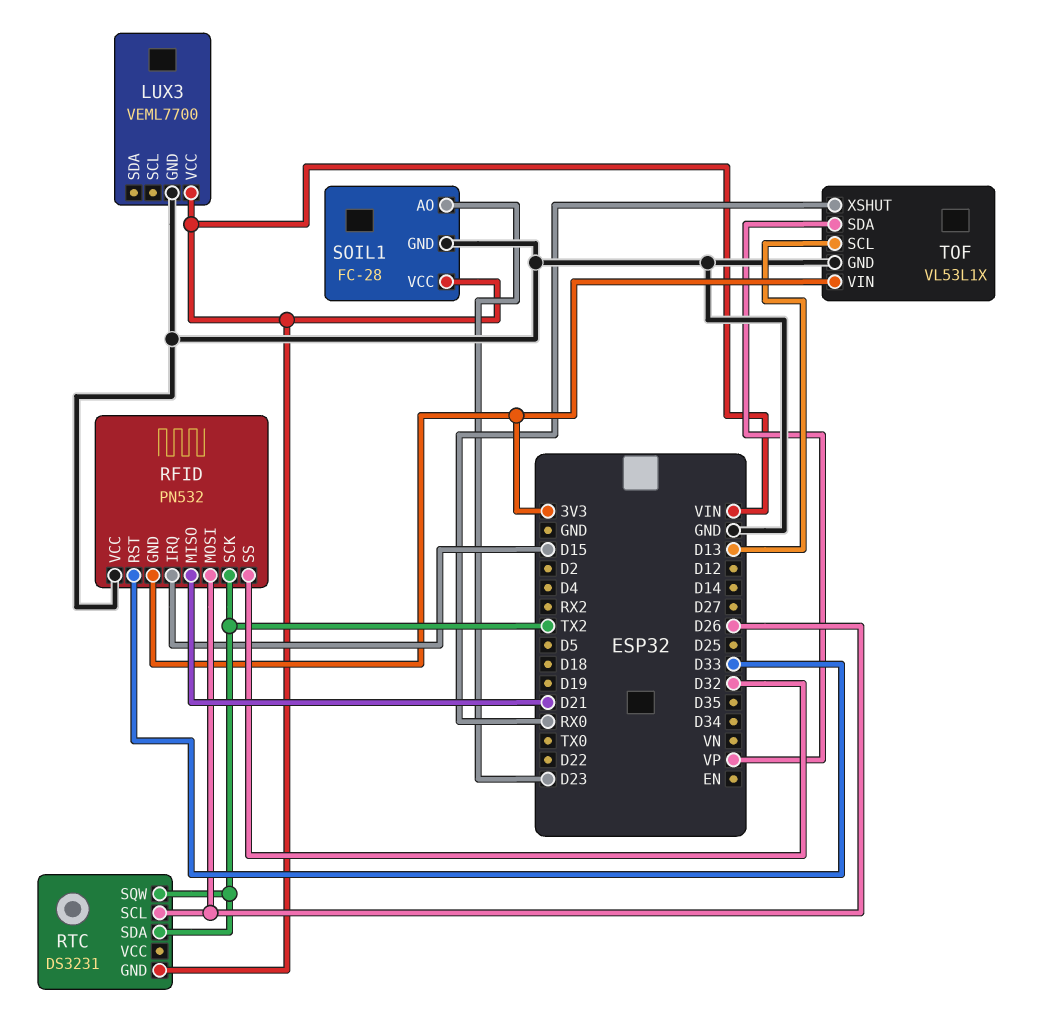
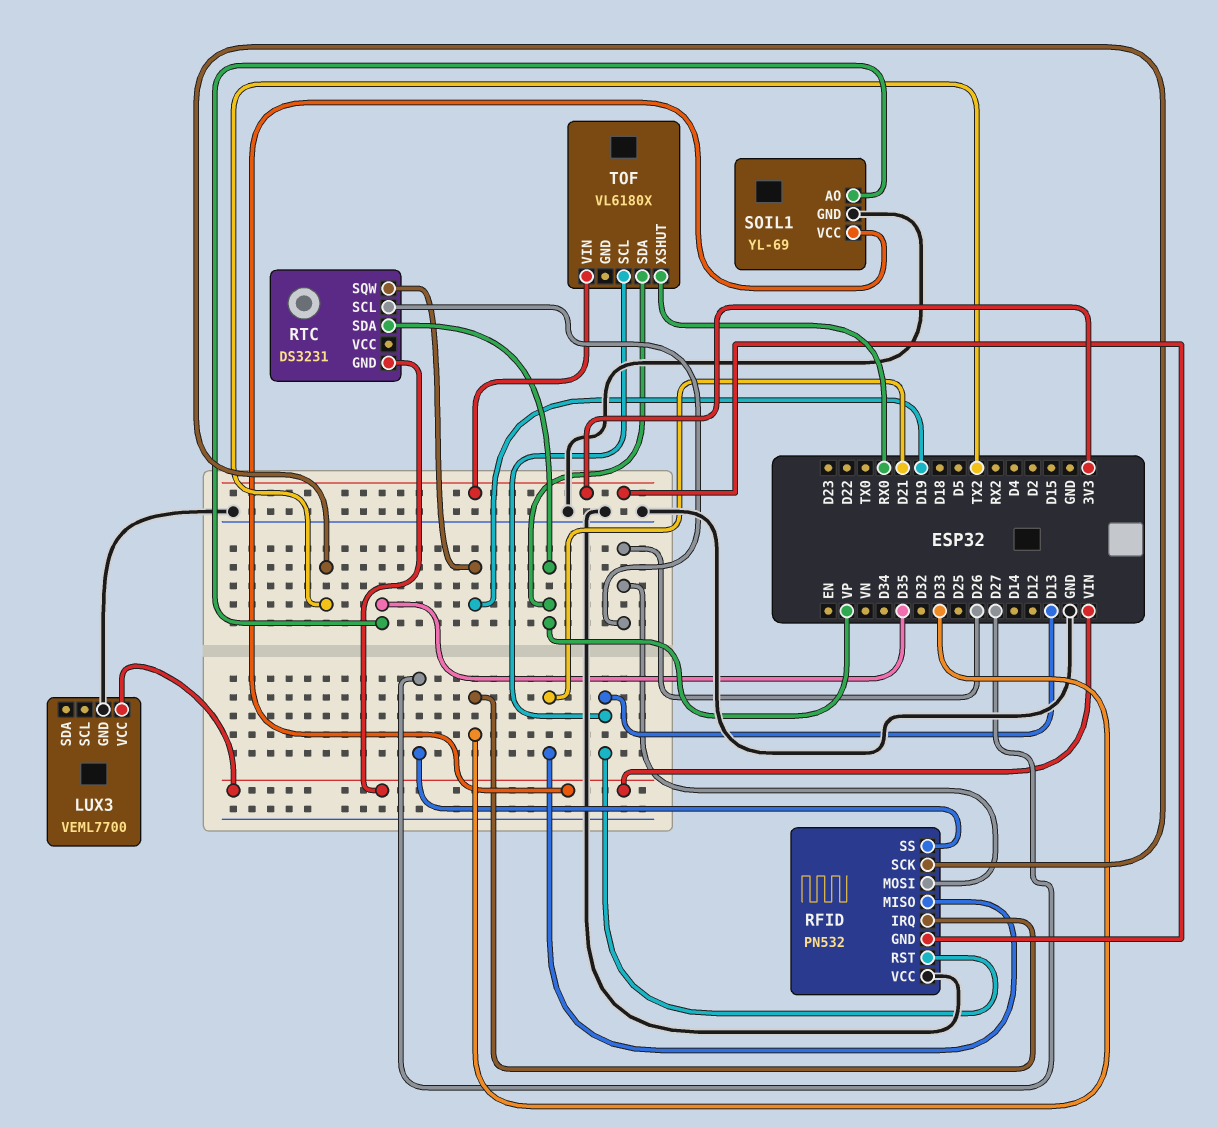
RFID pin IRQ: D15 -> D33
RFID pin RST: D33 -> D13
RFID pin SS: D32 -> D27
RTC pin SDA: TX2 -> VP
RTC pin SQW: TX2 -> D19
SOIL1: FC-28 -> YL-69
SOIL1 pin AO: D23 -> D35
TOF: VL53L1X -> VL6180X
TOF pin GND: GND -> none

